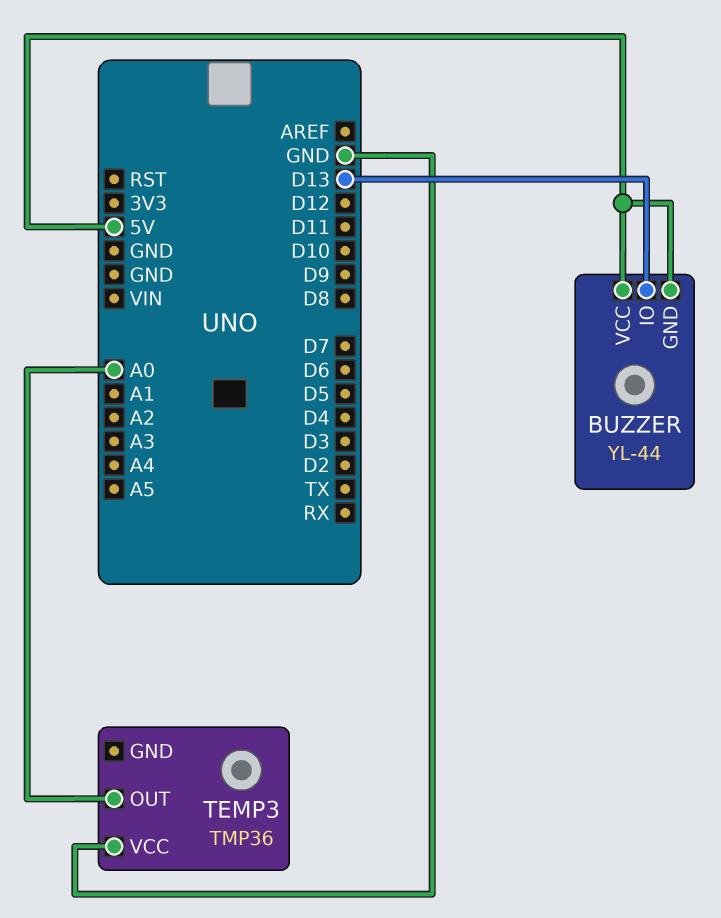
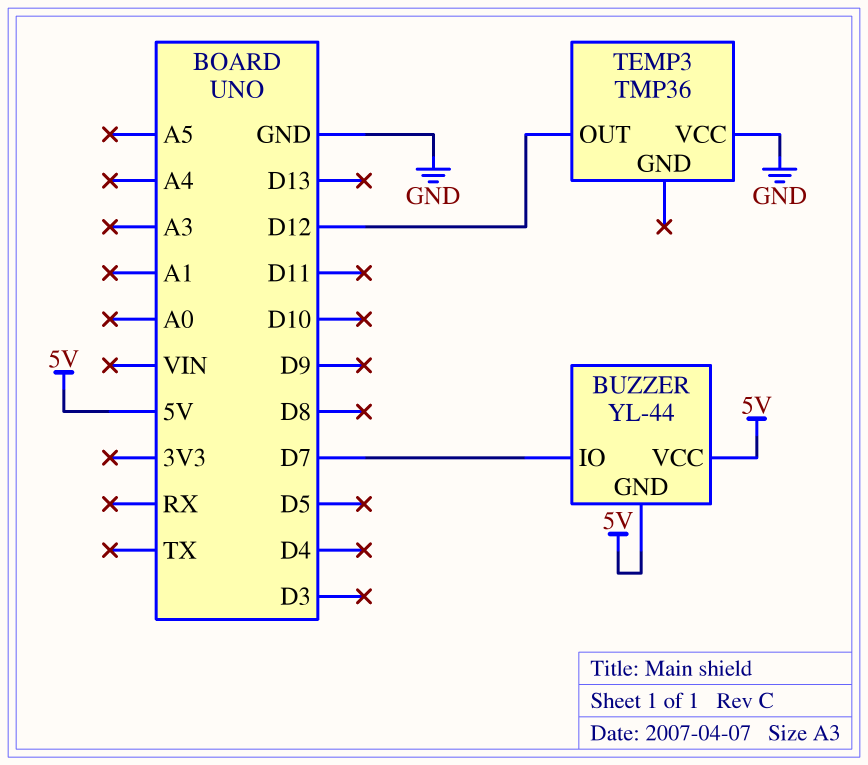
BUZZER pin IO: D13 -> D7
TEMP3 pin OUT: A0 -> D12

